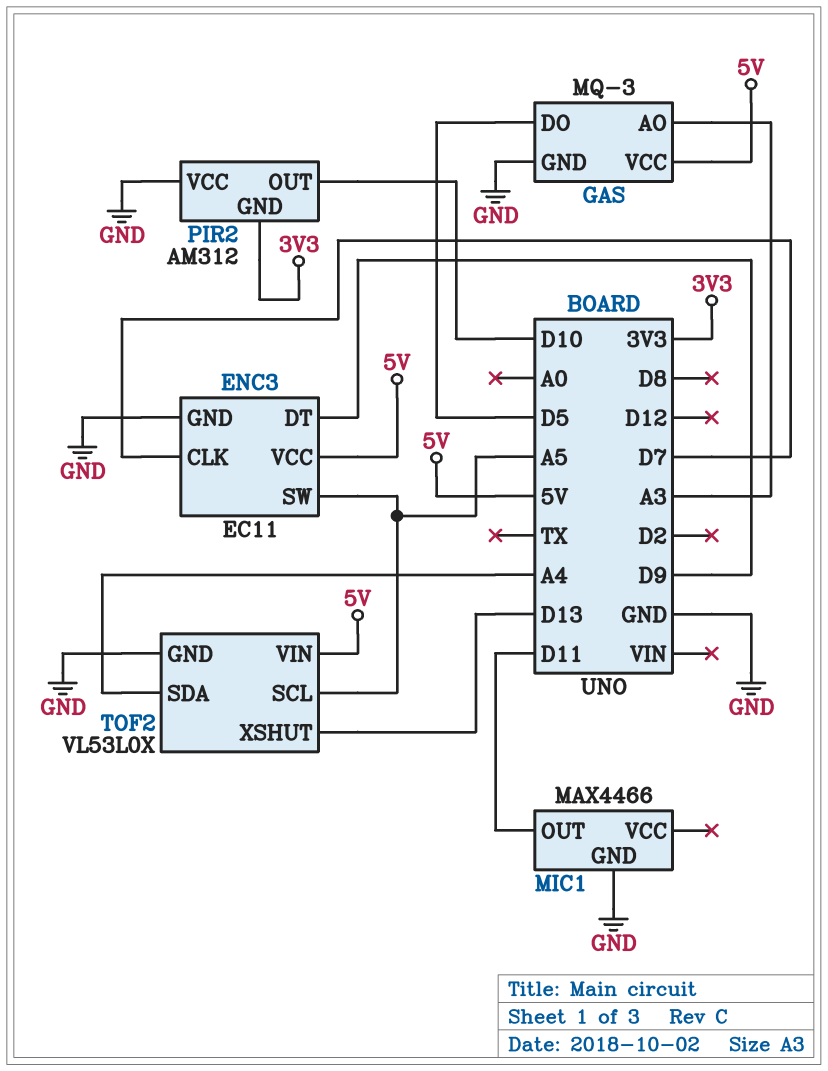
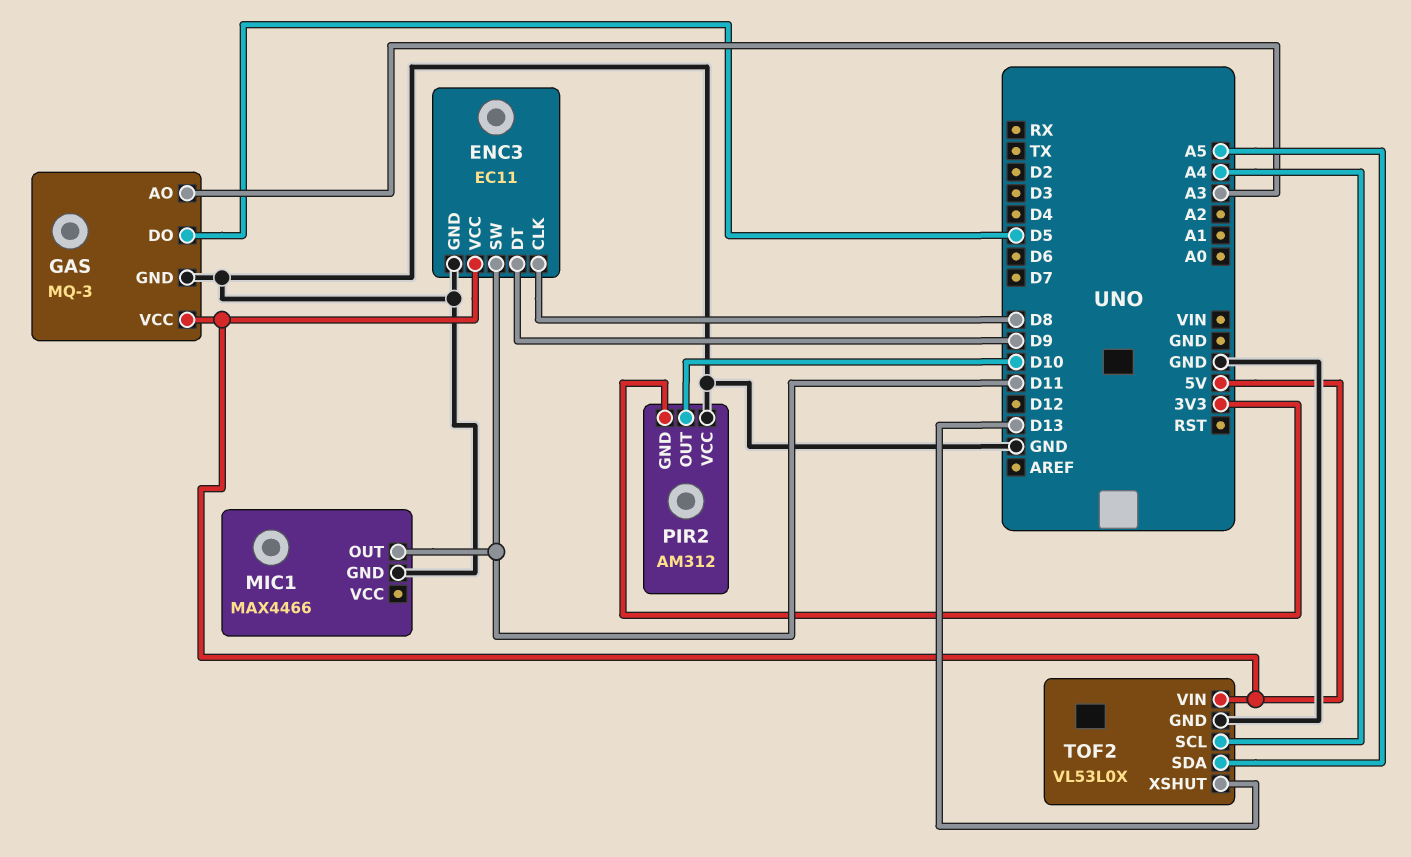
ENC3 pin CLK: D7 -> D8
ENC3 pin SW: A5 -> D11
TOF2 pin SCL: A5 -> A4
TOF2 pin SDA: A4 -> A5

